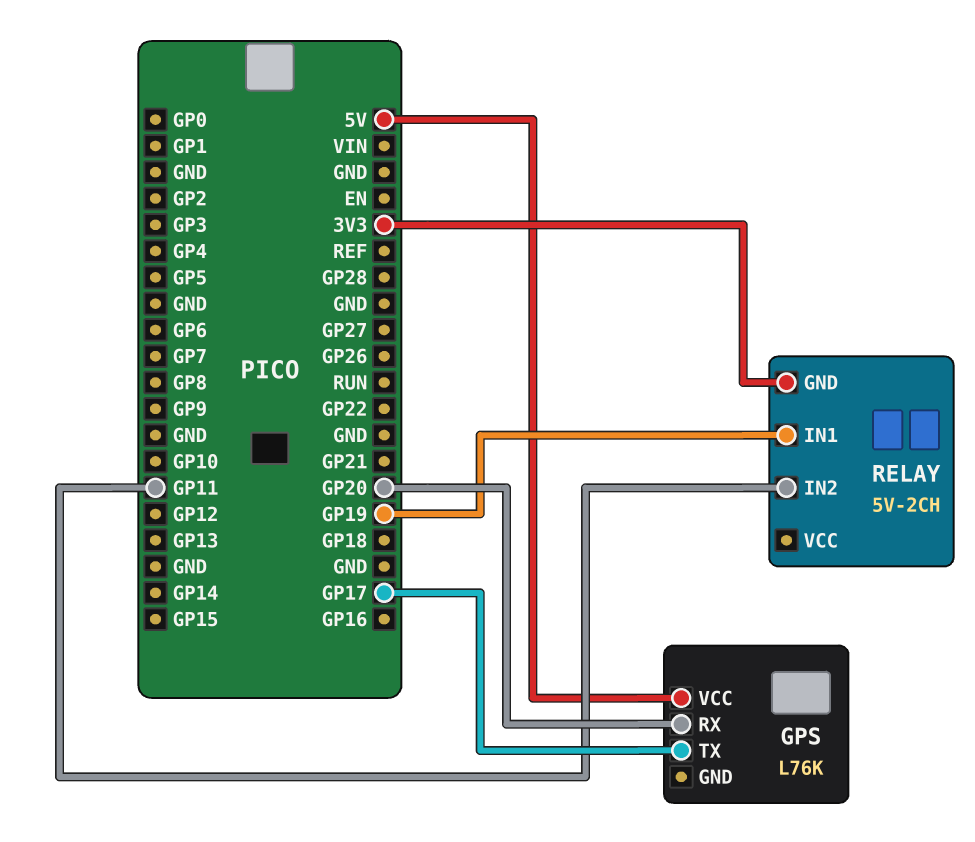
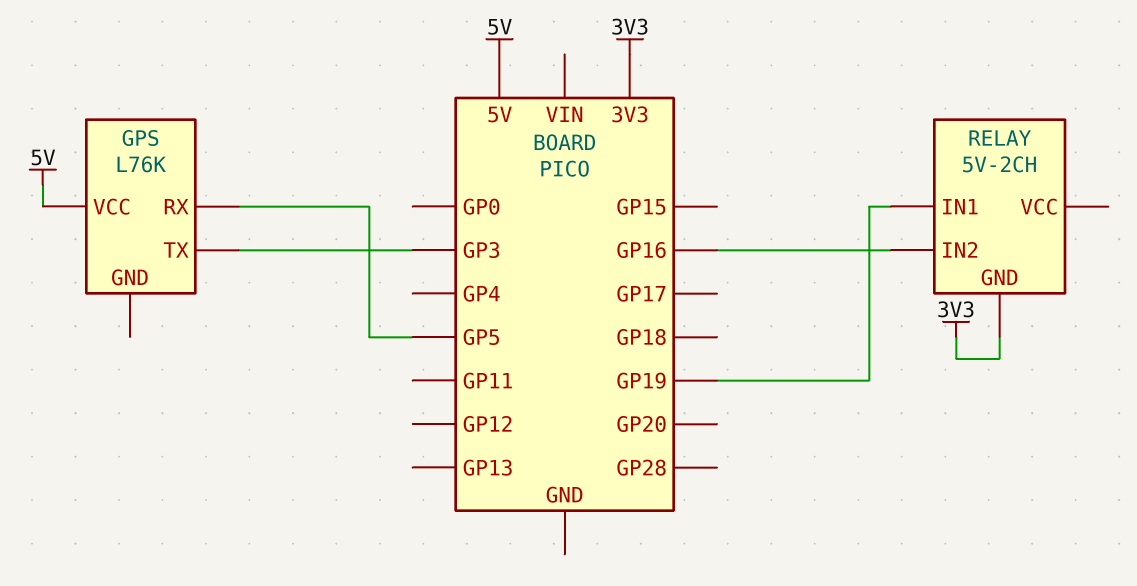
GPS pin RX: GP20 -> GP5
GPS pin TX: GP17 -> GP3
RELAY pin IN2: GP11 -> GP16

